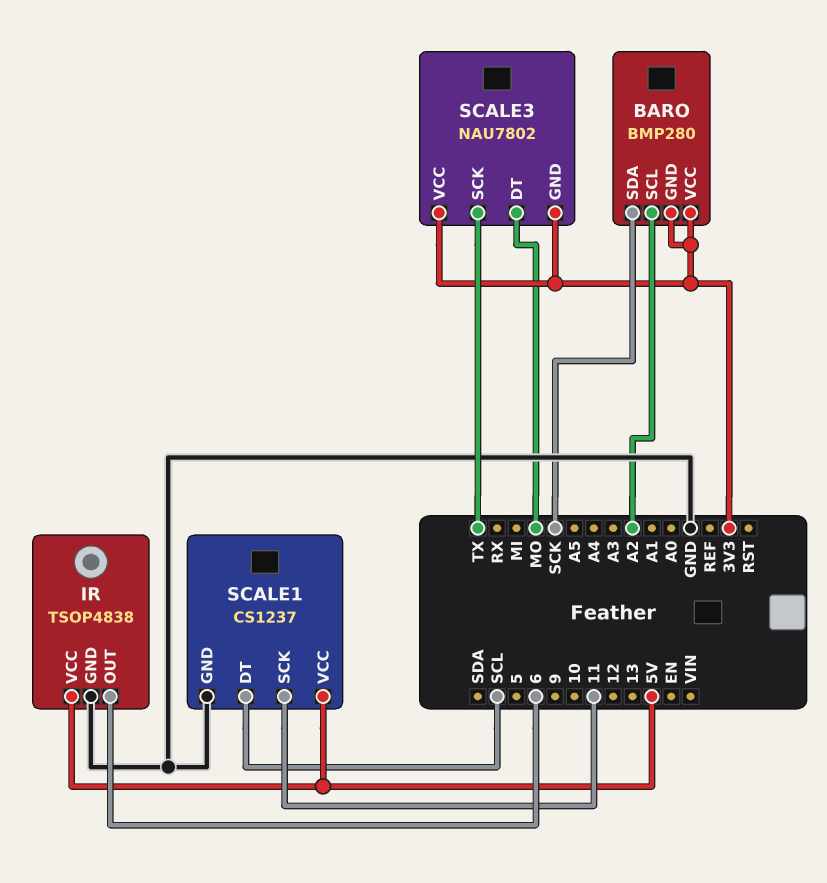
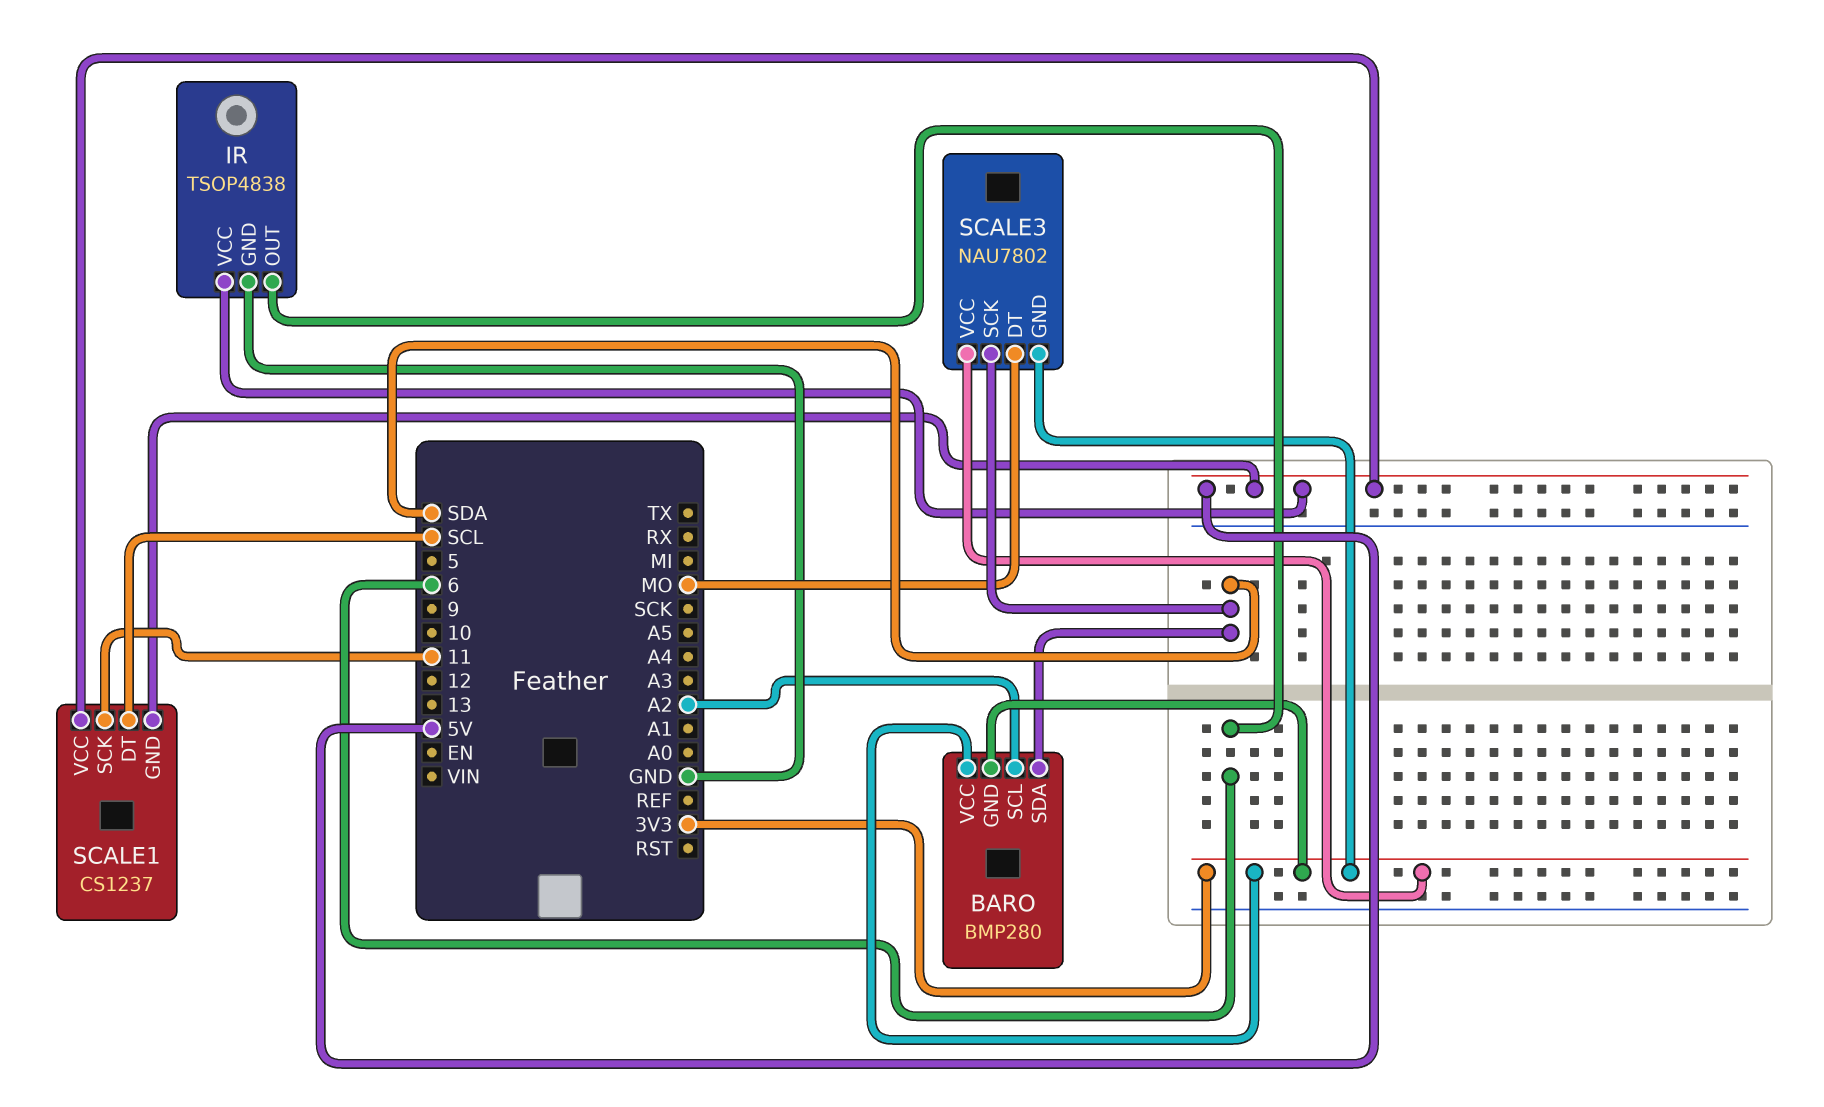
BARO pin SDA: SCK -> SDA
SCALE1 pin GND: GND -> 5V
SCALE3 pin SCK: TX -> SDA

